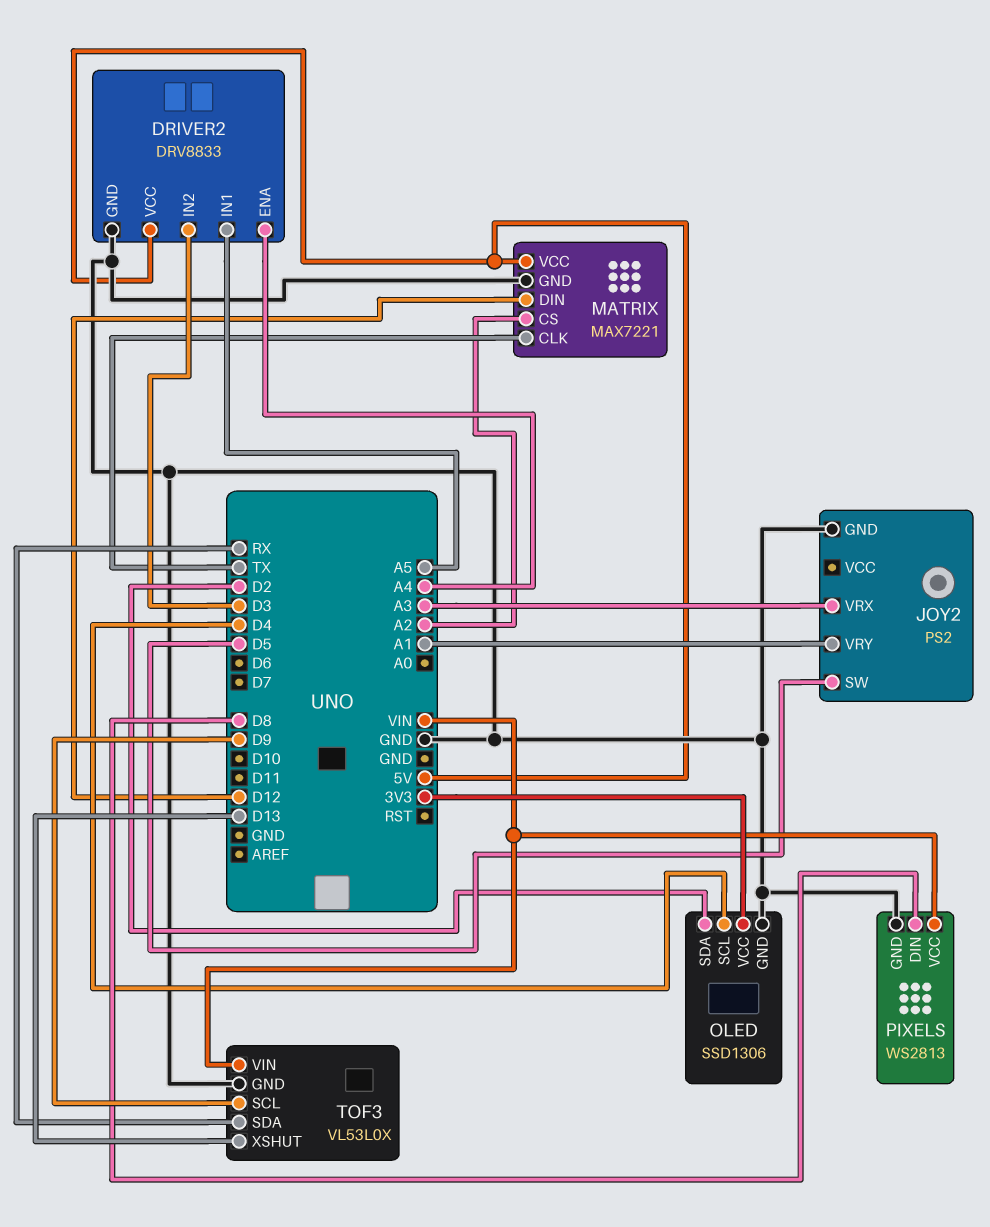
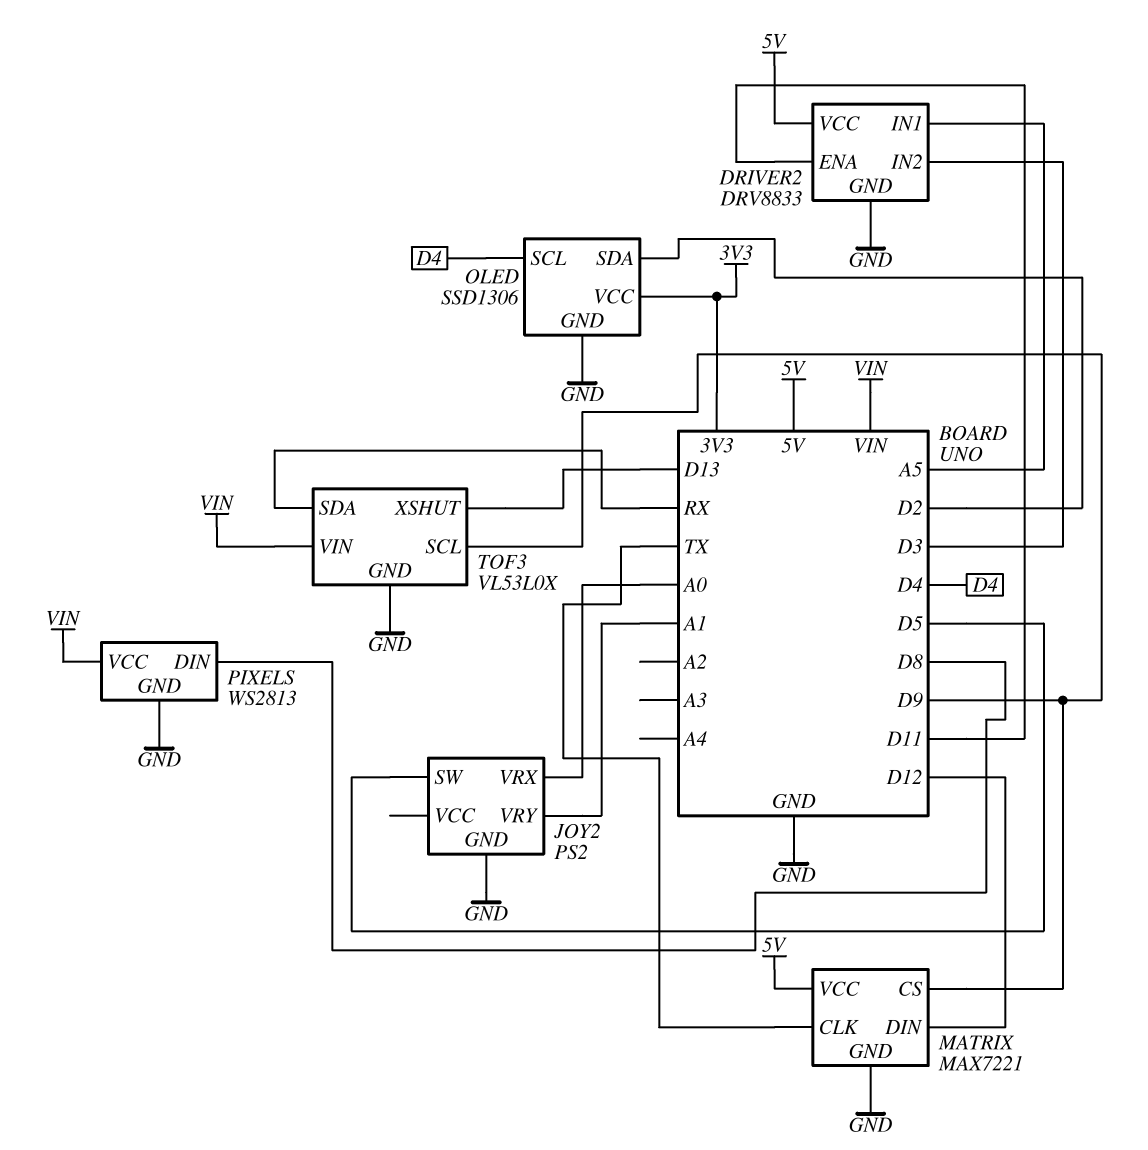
DRIVER2 pin ENA: A4 -> D11
JOY2 pin VRX: A3 -> A0
MATRIX pin CS: A2 -> D9

